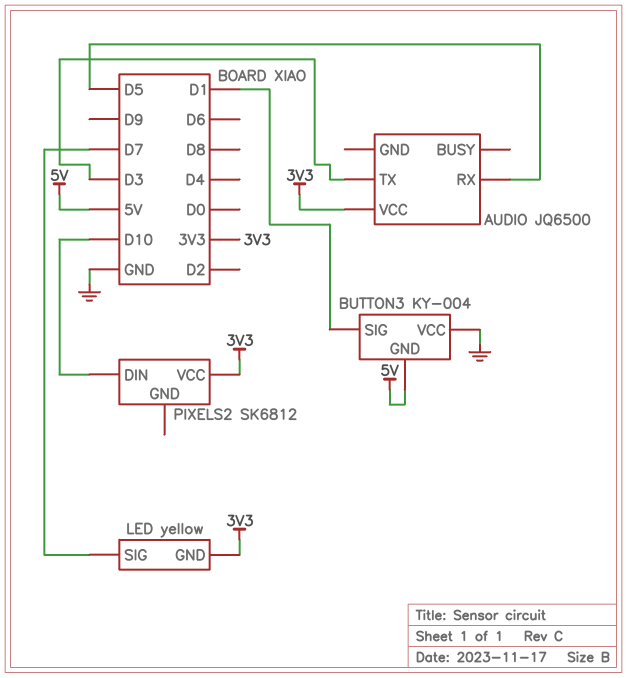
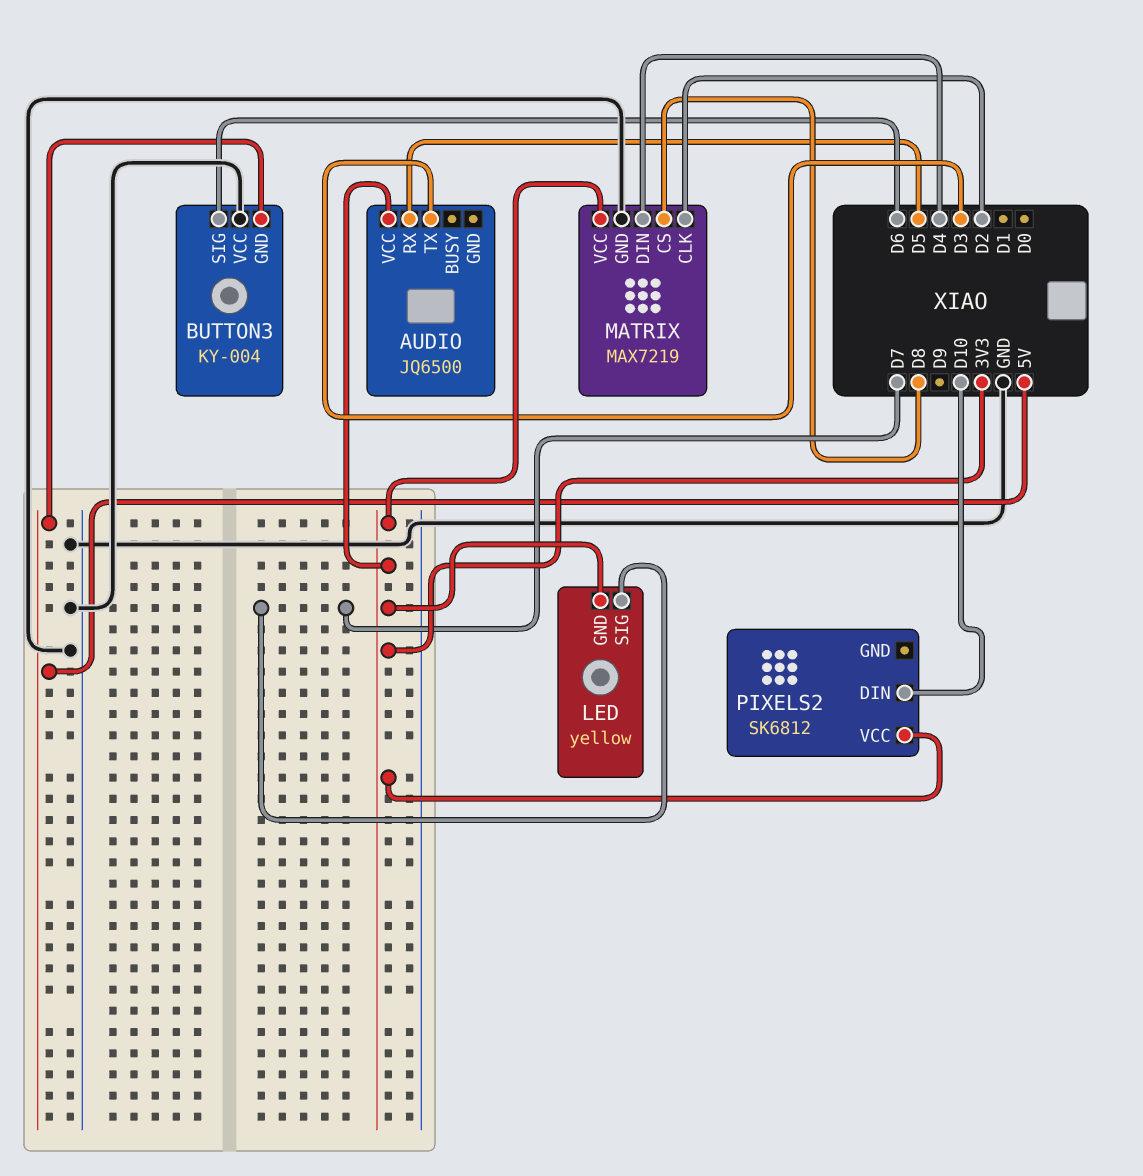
BUTTON3 pin SIG: D1 -> D6
MATRIX: none -> MAX7219
MATRIX pin CLK: none -> D2
MATRIX pin CS: none -> D8
MATRIX pin DIN: none -> D4
MATRIX pin GND: none -> GND
MATRIX pin VCC: none -> 3V3

